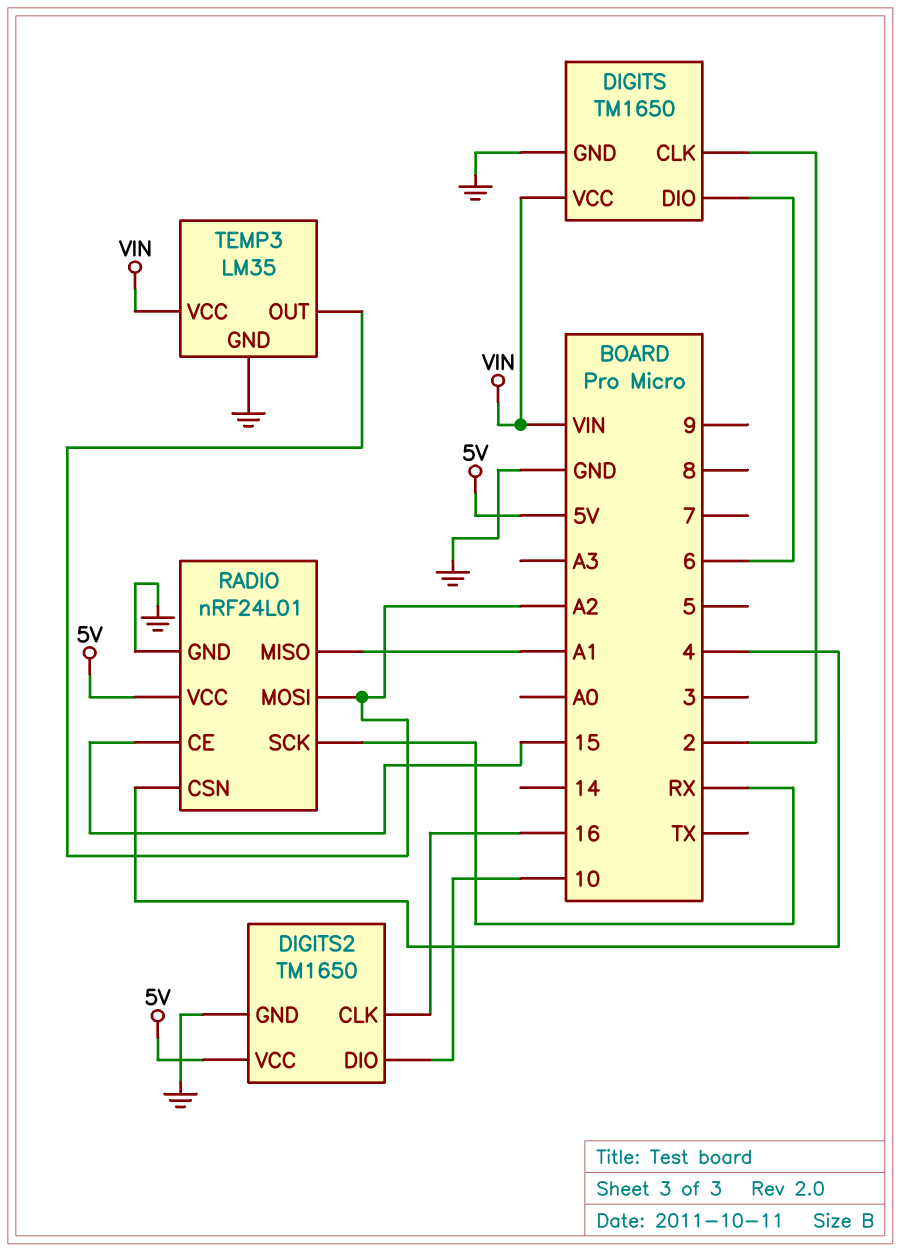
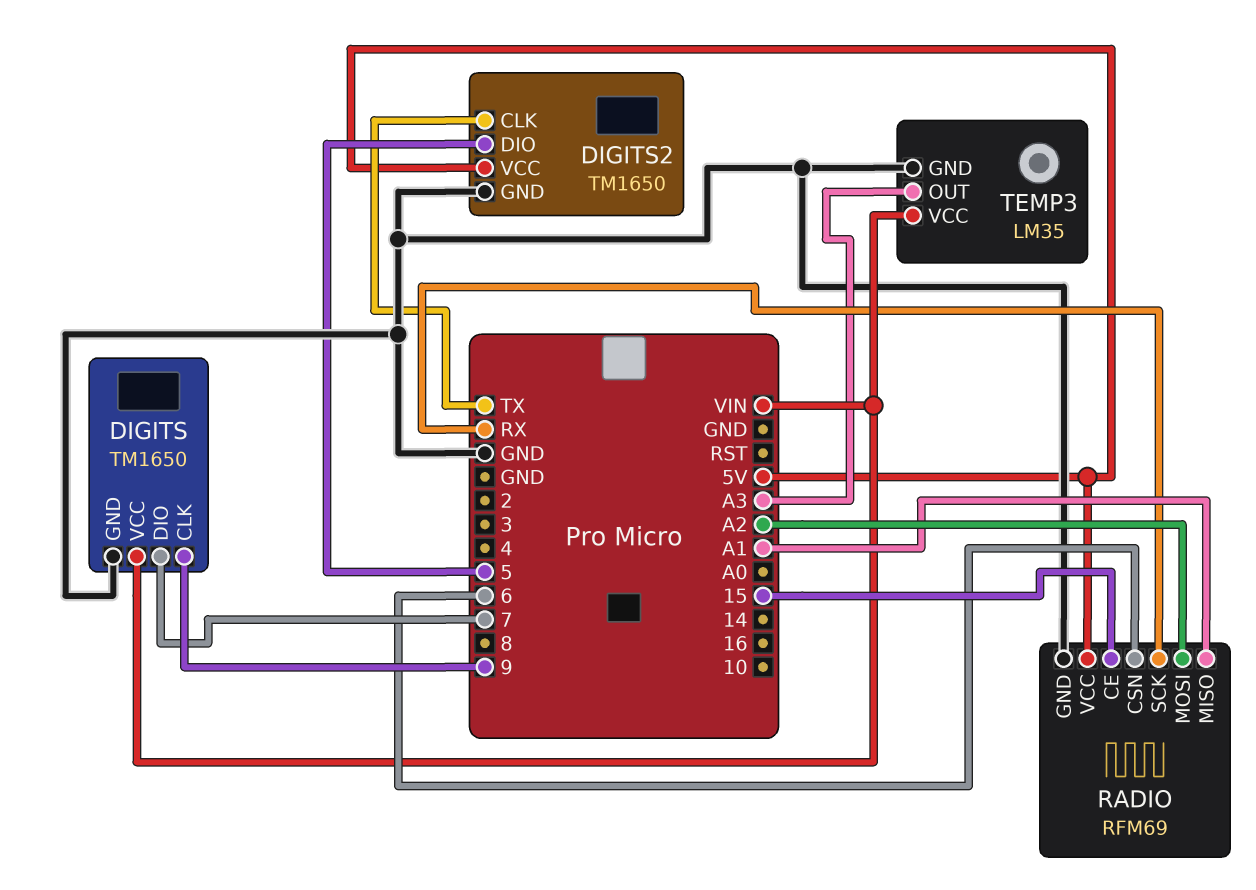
DIGITS pin CLK: 2 -> 9
DIGITS pin DIO: 6 -> 7
DIGITS2 pin CLK: 16 -> TX
DIGITS2 pin DIO: 10 -> 5
RADIO: nRF24L01 -> RFM69
RADIO pin CSN: 4 -> 6
TEMP3 pin OUT: A2 -> A3

